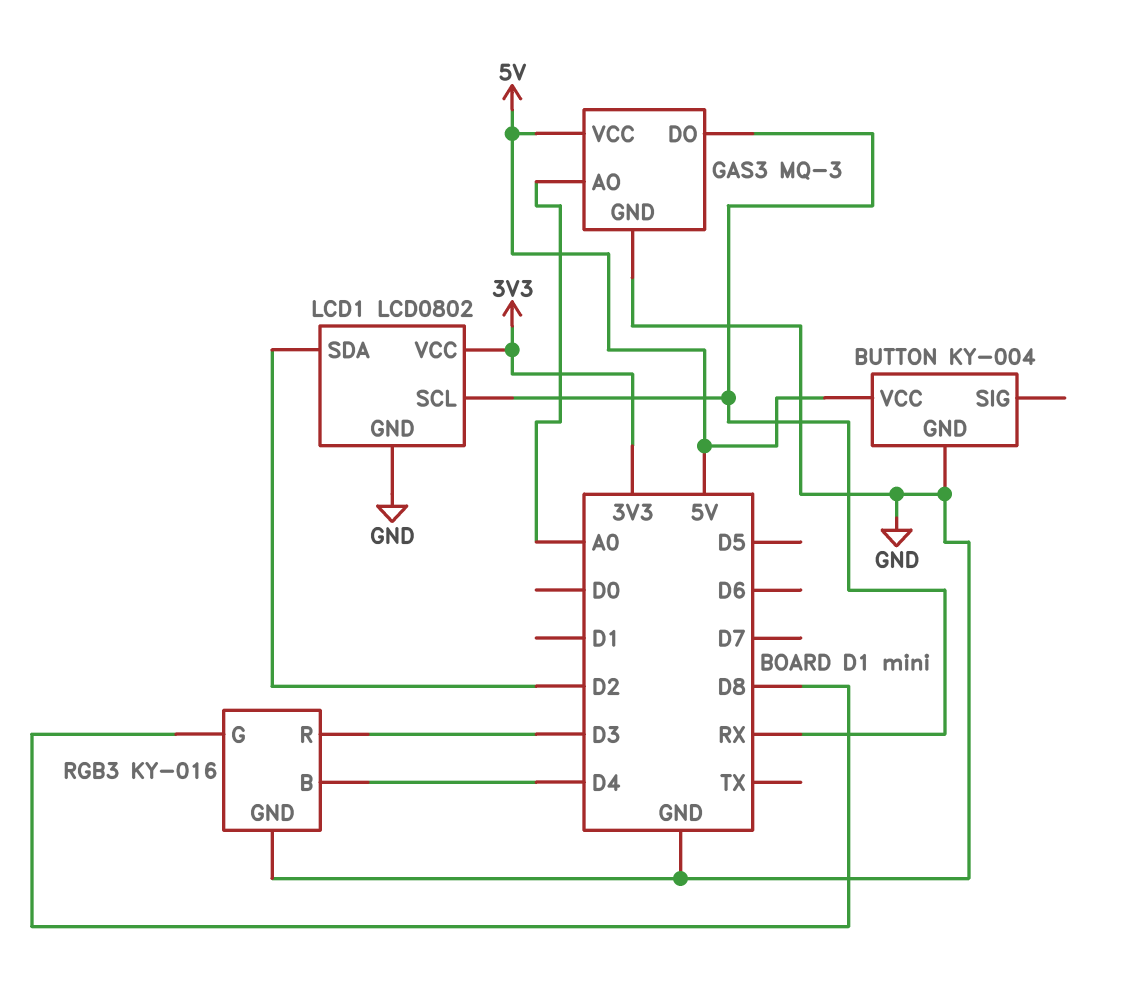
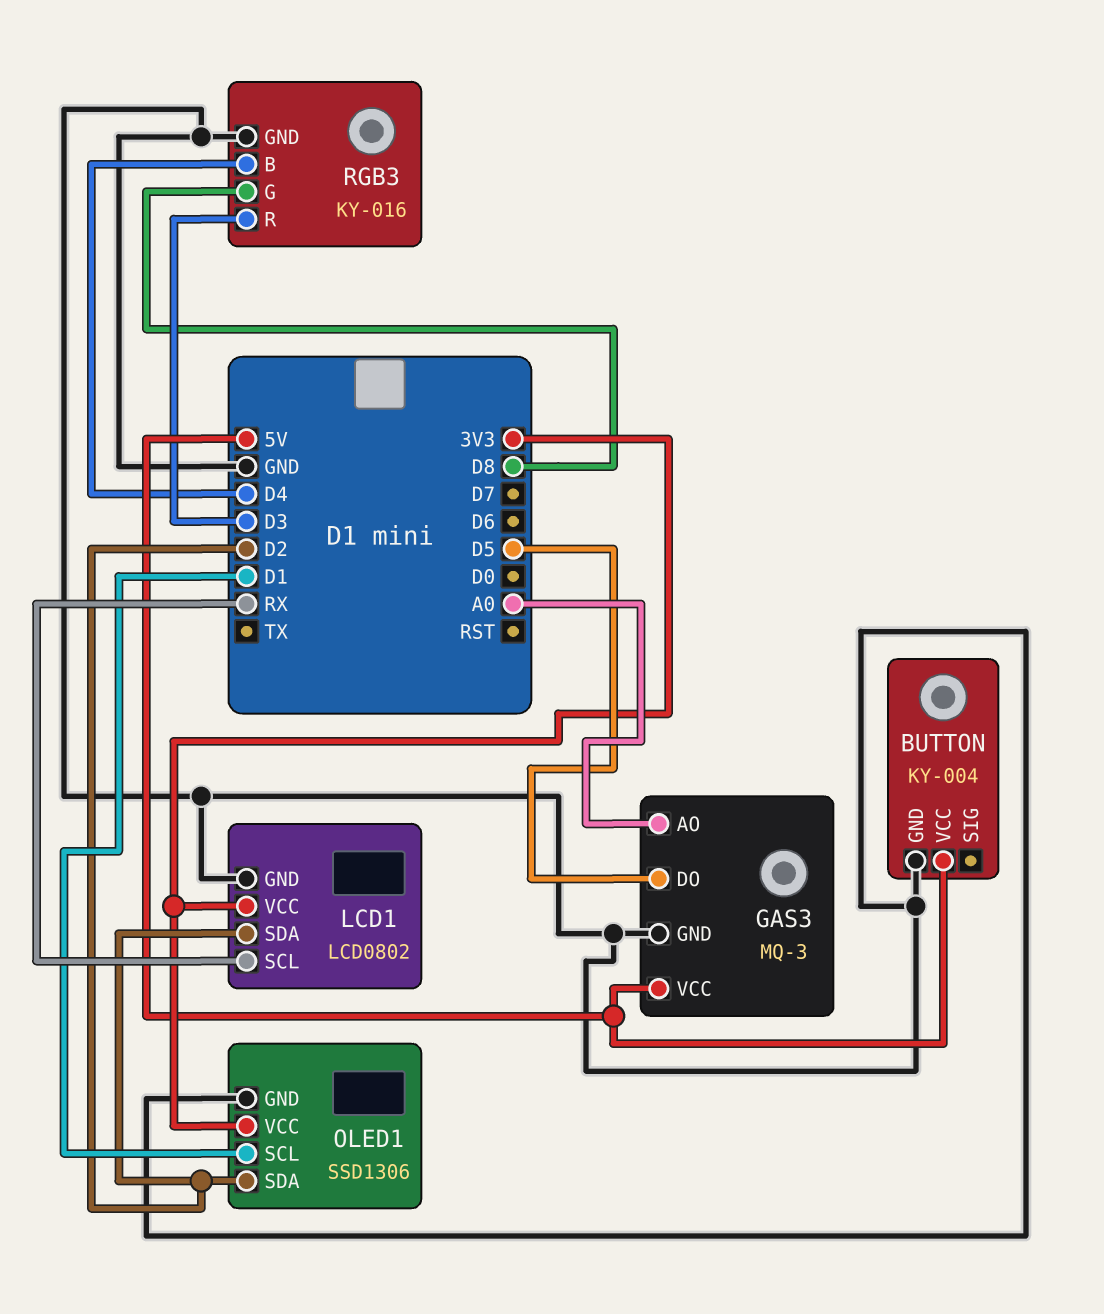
GAS3 pin DO: RX -> D5
OLED1: none -> SSD1306
OLED1 pin GND: none -> GND
OLED1 pin SCL: none -> D1
OLED1 pin SDA: none -> D2
OLED1 pin VCC: none -> 3V3

